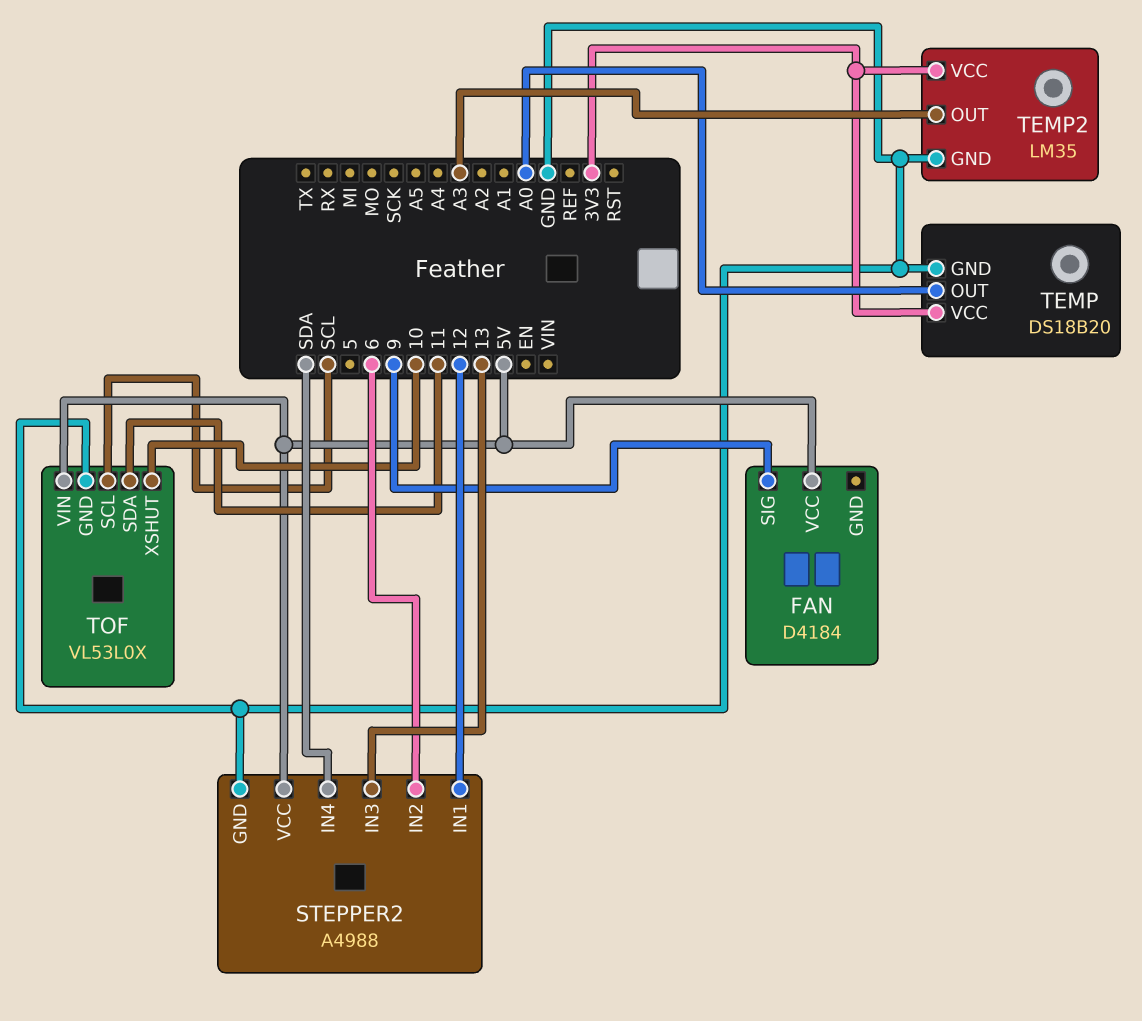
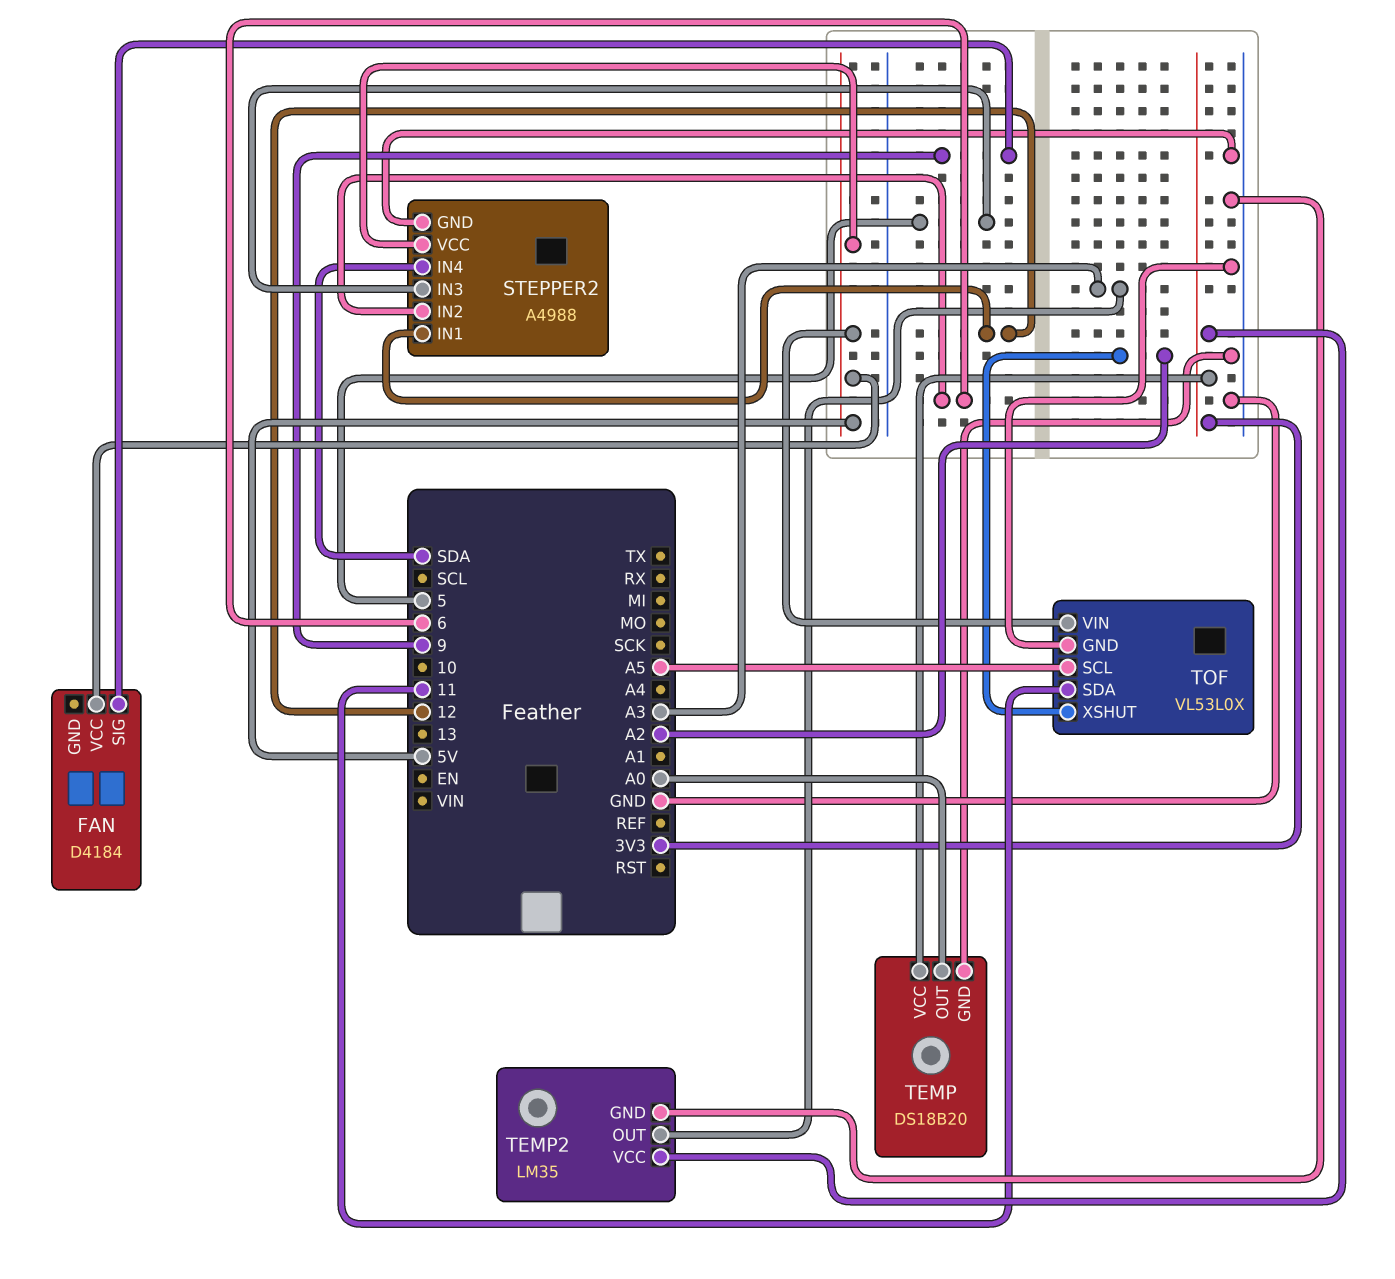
STEPPER2 pin IN3: 13 -> 5
TOF pin SCL: SCL -> A5
TOF pin XSHUT: 10 -> A2

